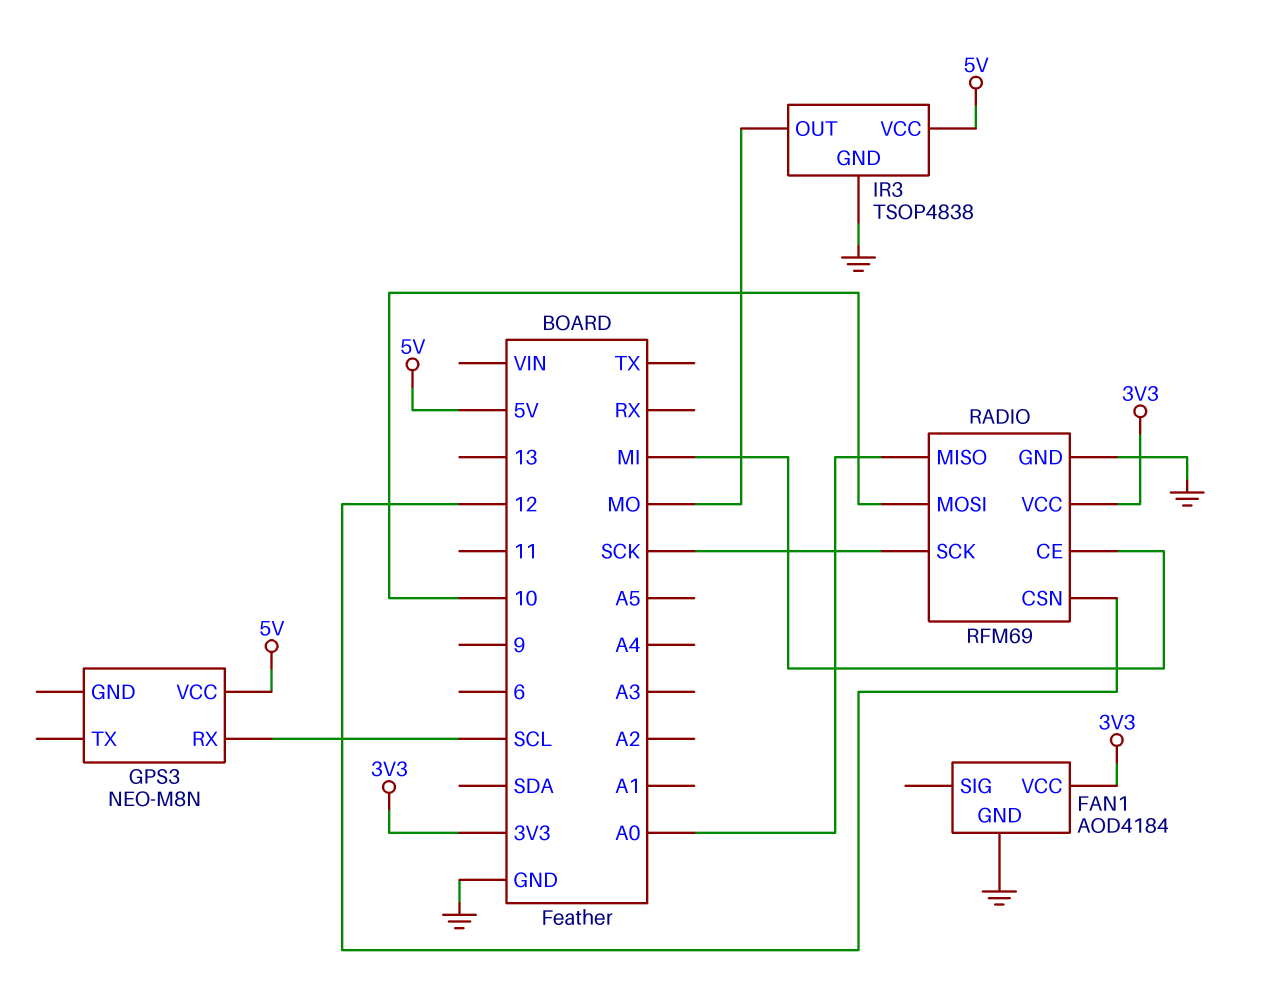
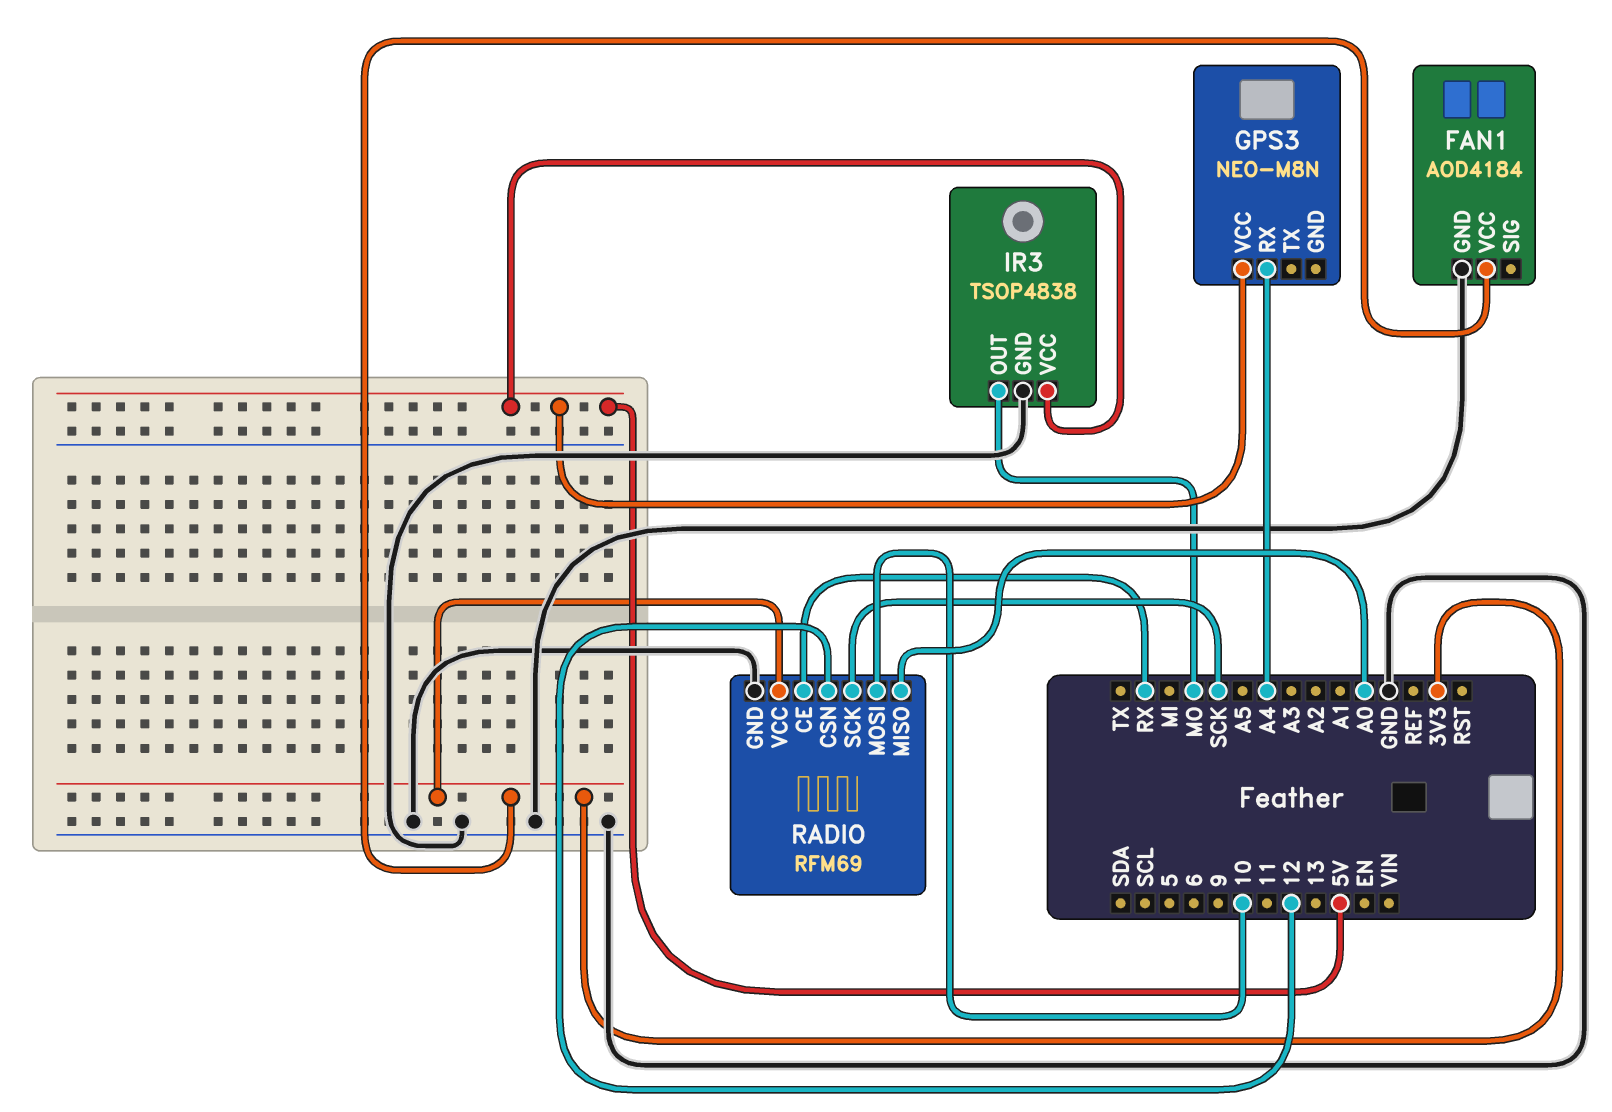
GPS3 pin RX: SCL -> A4
RADIO pin CE: MI -> RX

